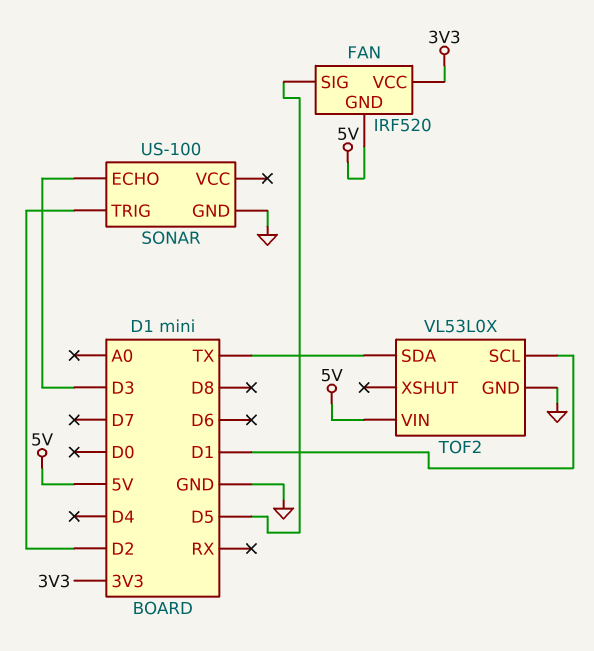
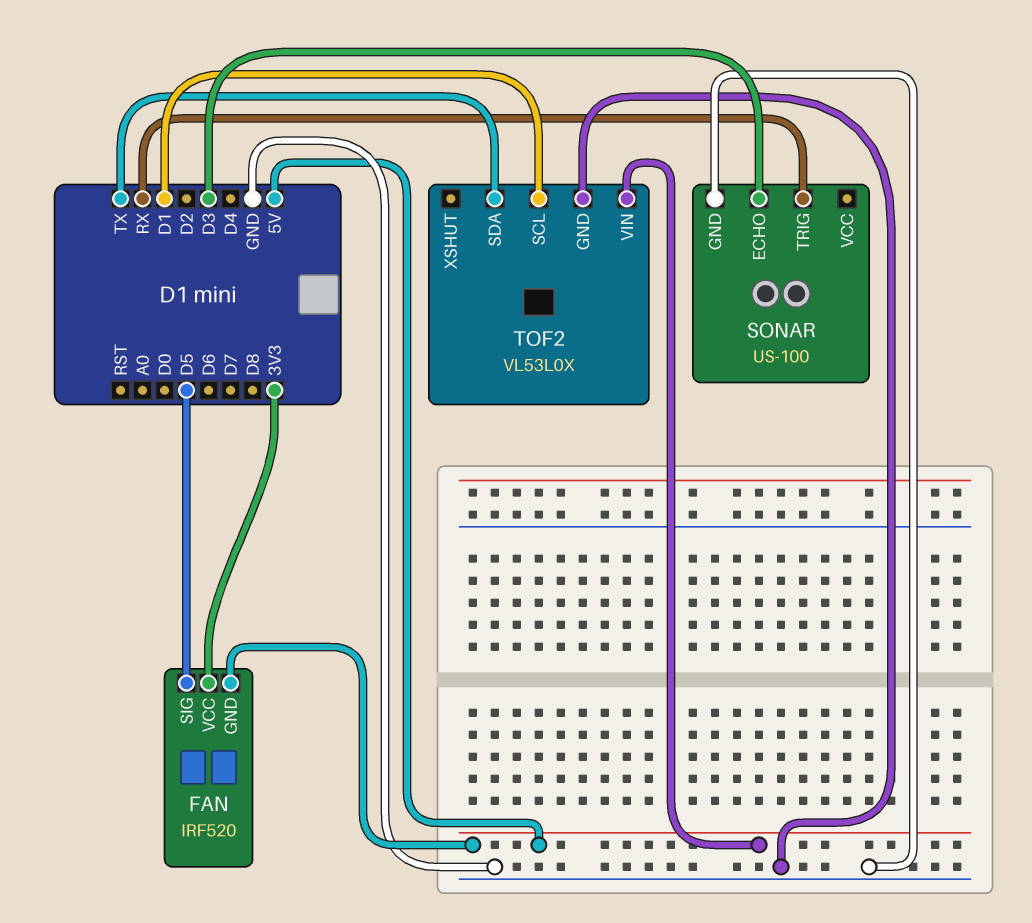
SONAR pin TRIG: D2 -> RX

